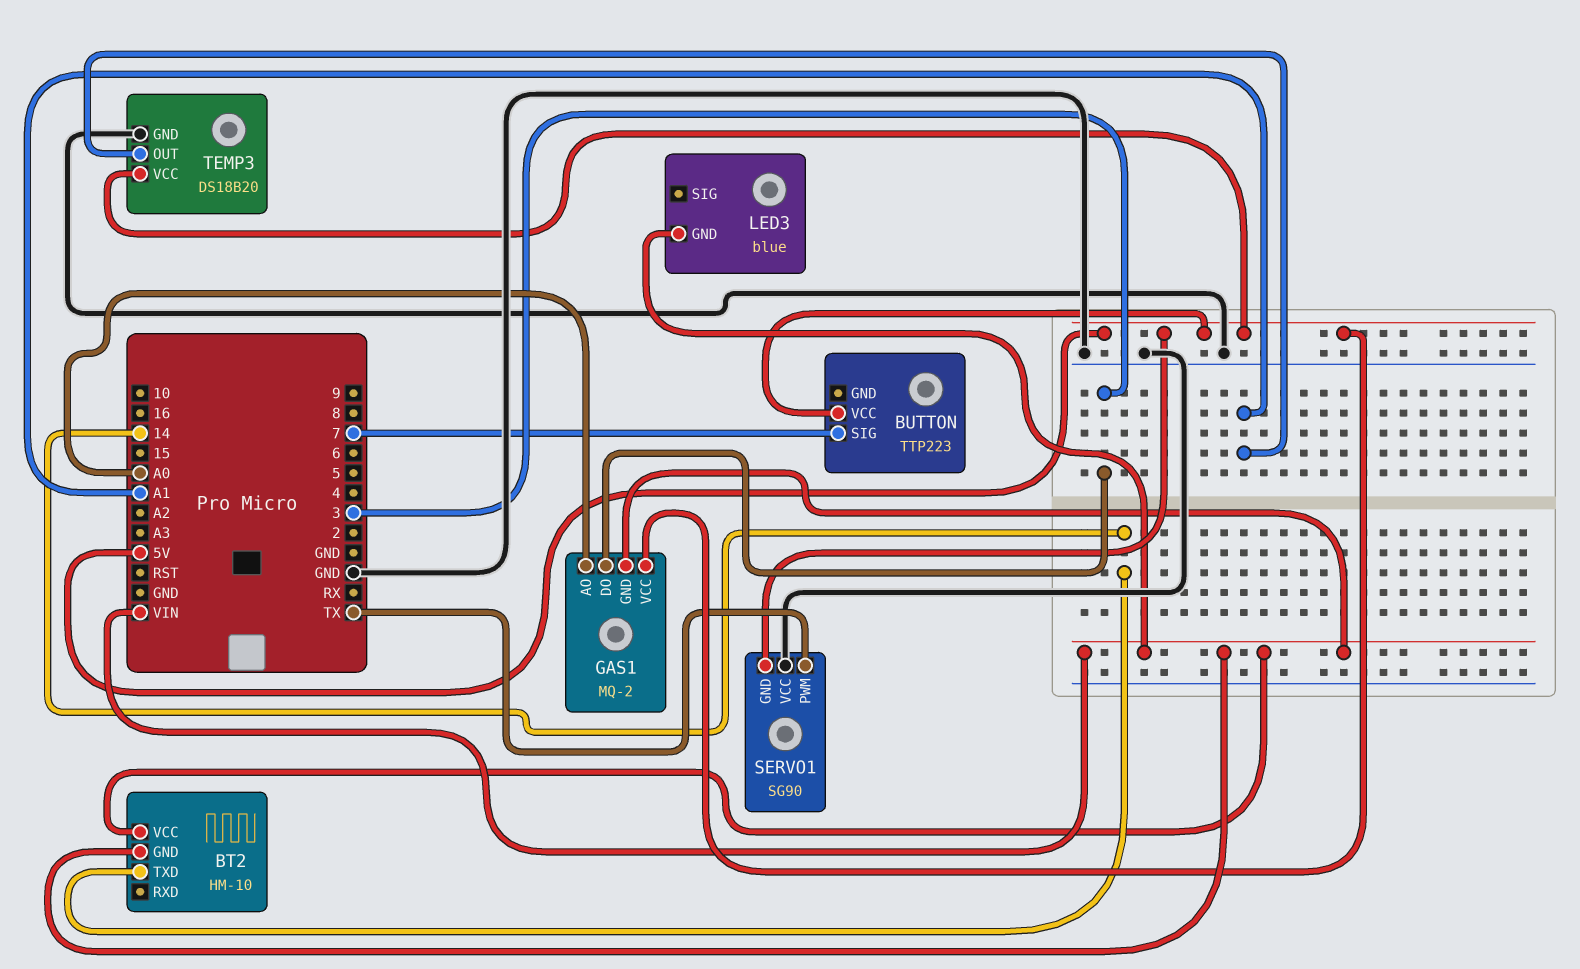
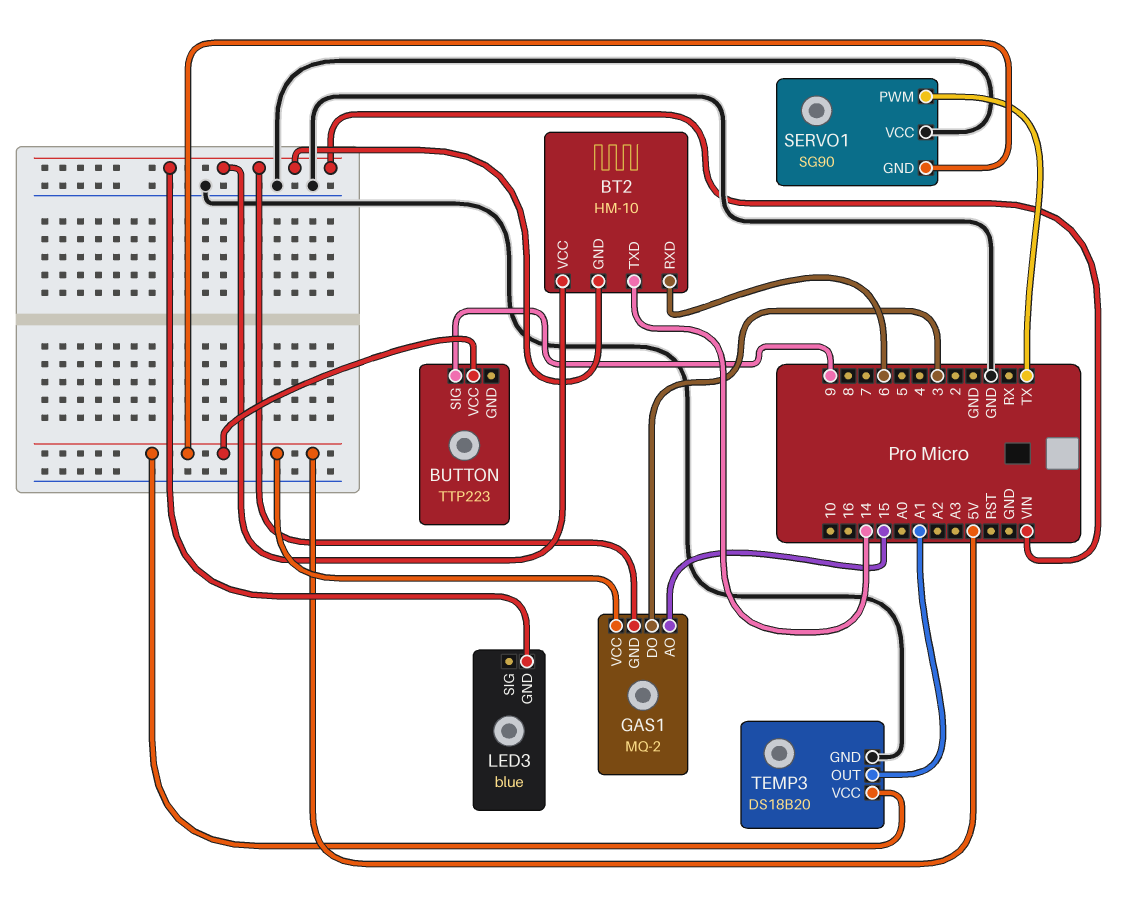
BT2 pin RXD: none -> 6
BUTTON pin SIG: 7 -> 9
GAS1 pin AO: A0 -> 15

